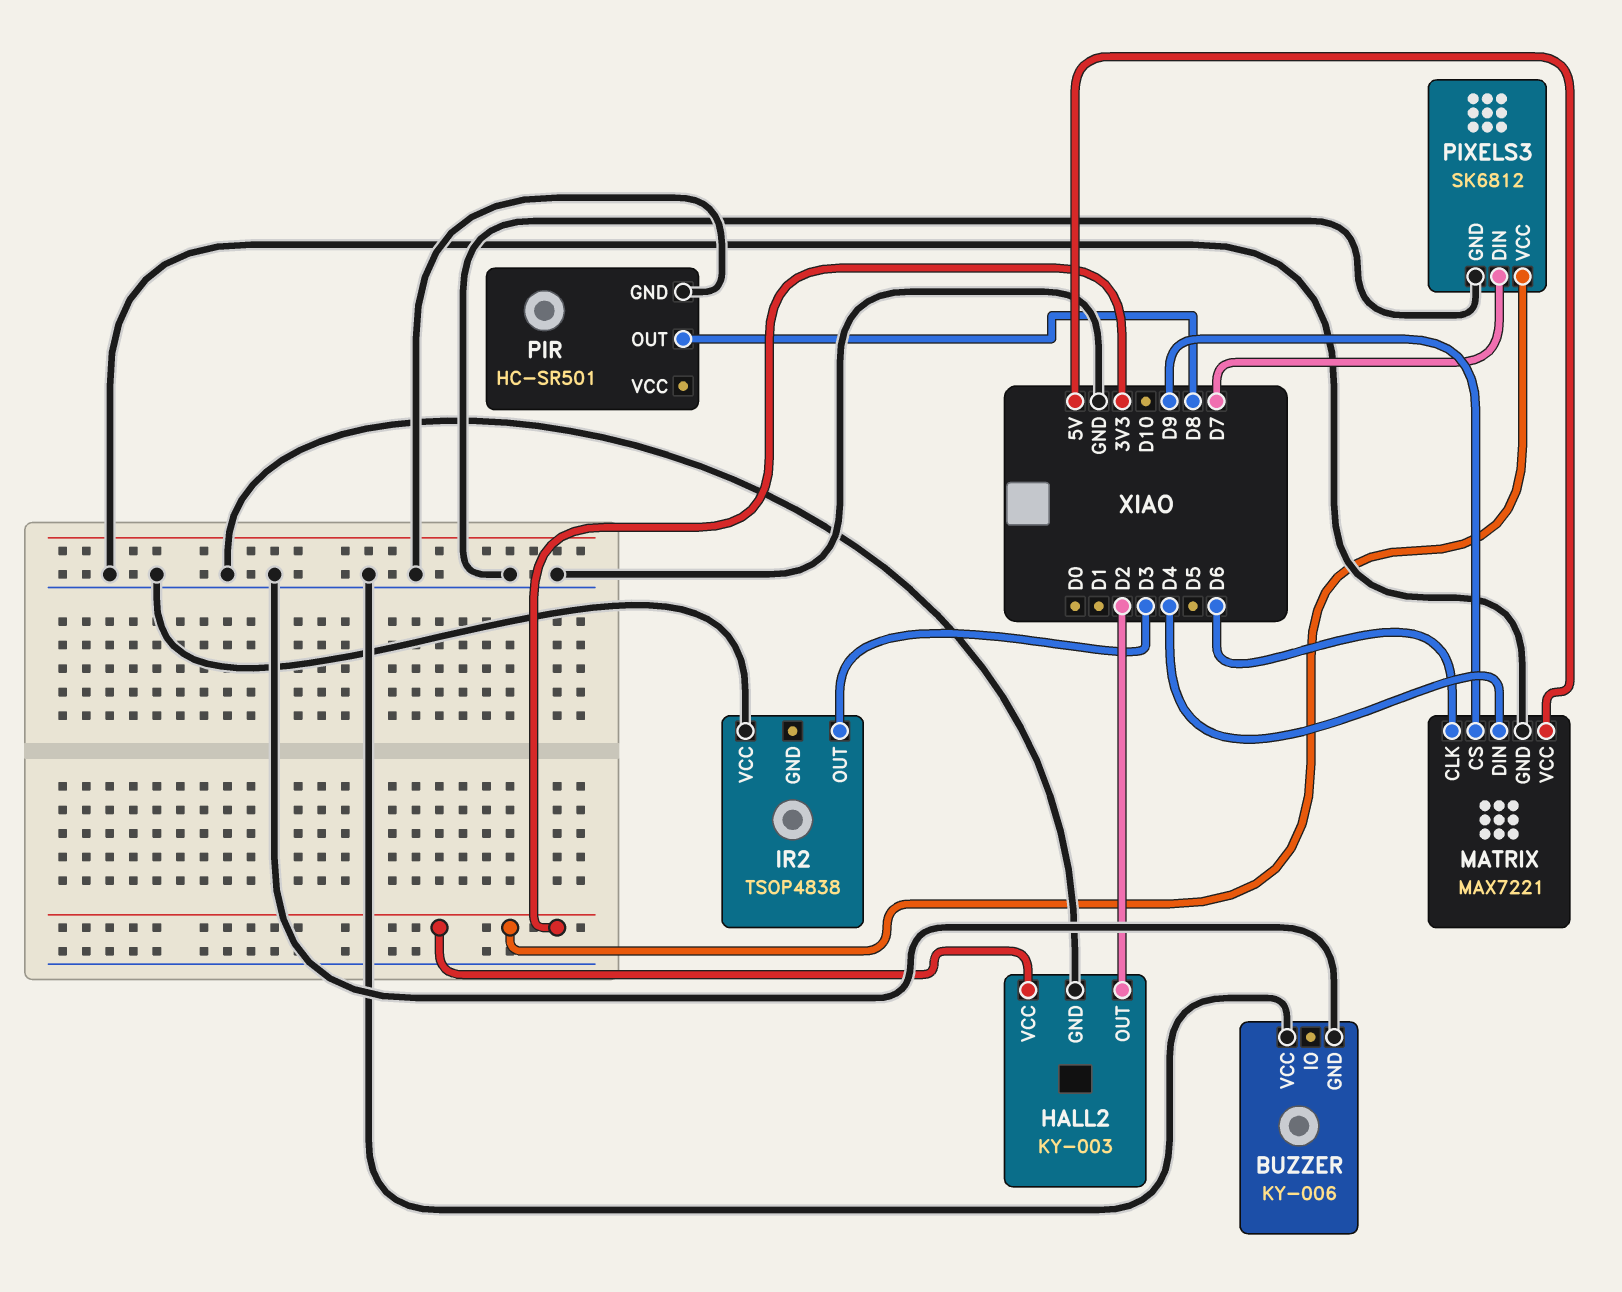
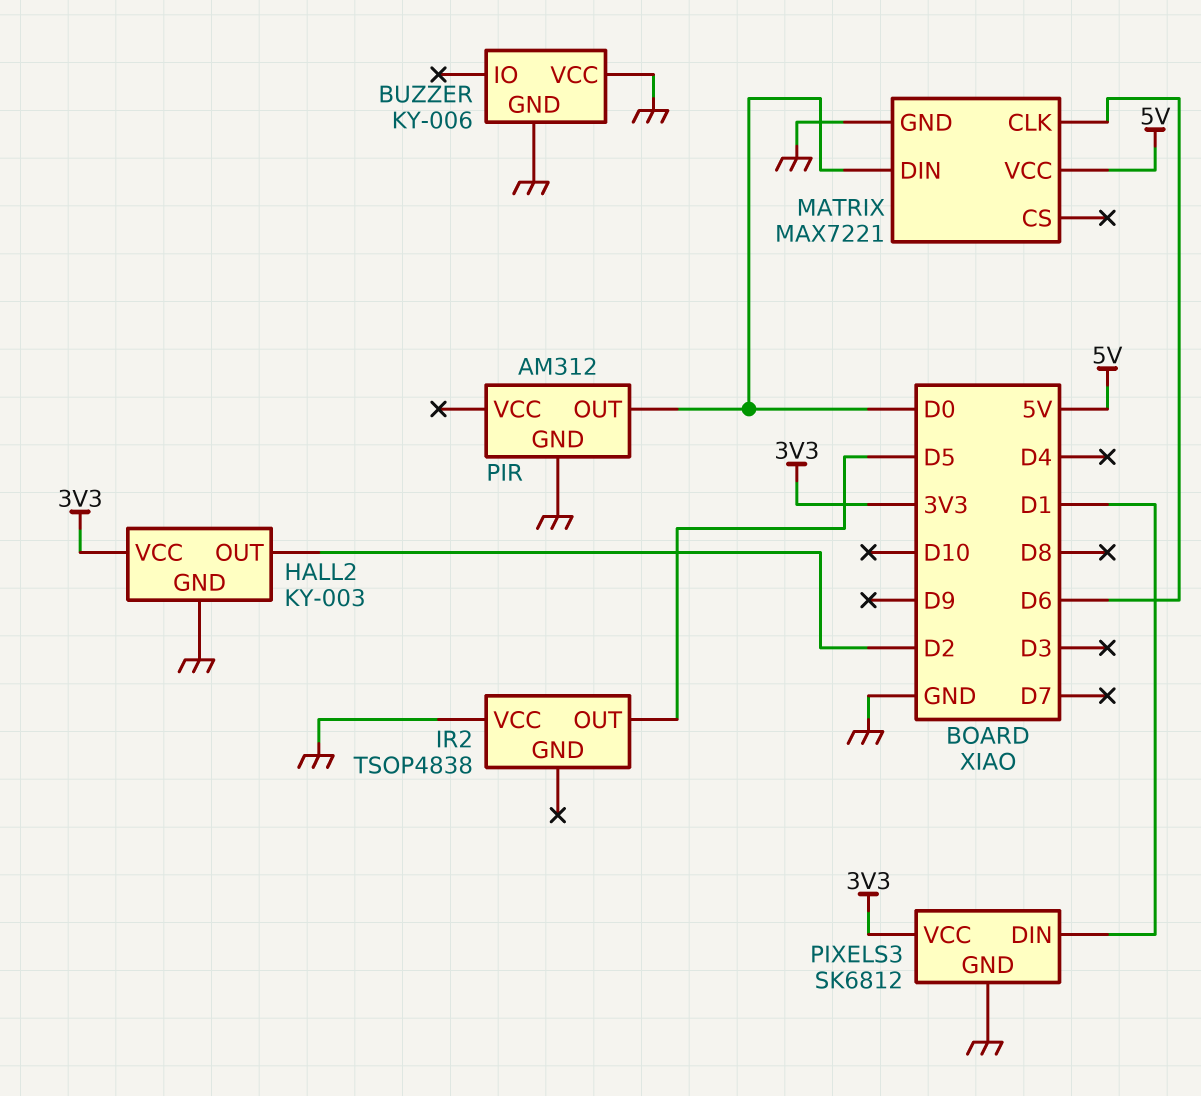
IR2 pin OUT: D3 -> D5
MATRIX pin CS: D9 -> none
MATRIX pin DIN: D4 -> D0
PIR: HC-SR501 -> AM312
PIR pin OUT: D8 -> D0
PIXELS3 pin DIN: D7 -> D1

